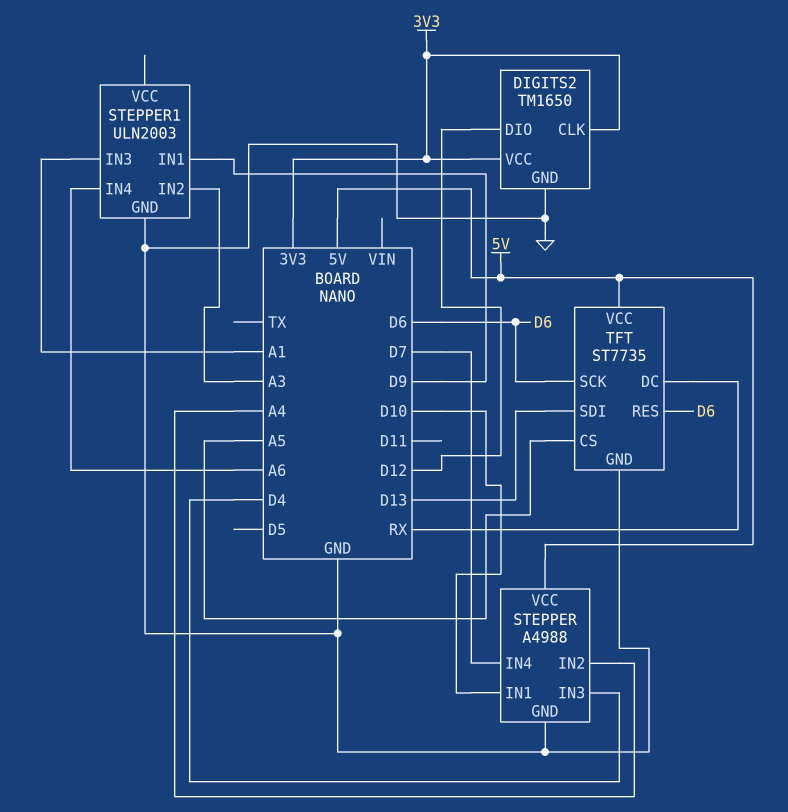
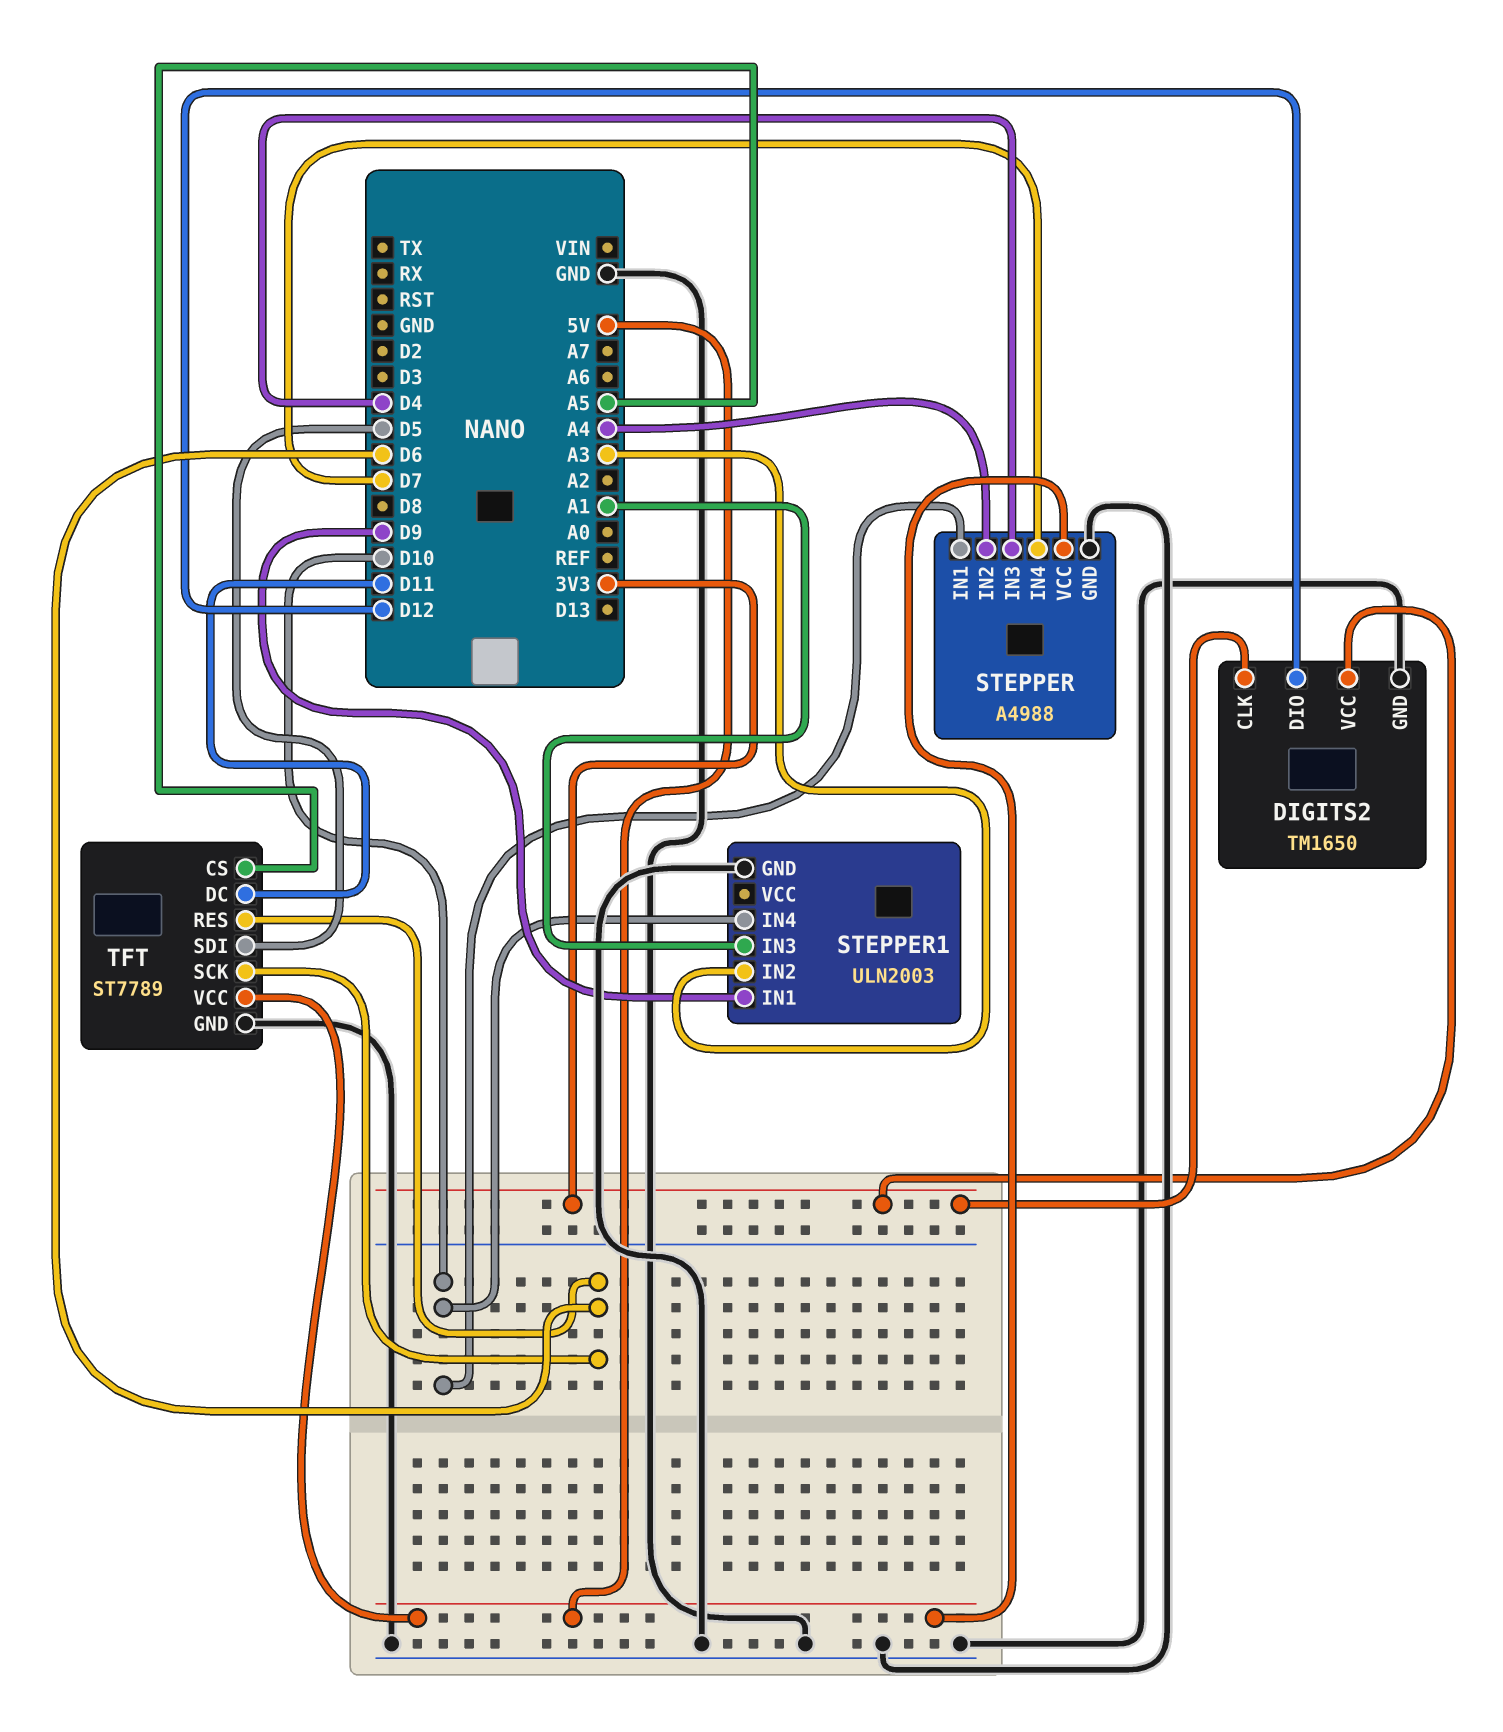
STEPPER1 pin IN4: A6 -> D10
TFT: ST7735 -> ST7789
TFT pin DC: RX -> D11
TFT pin SDI: D13 -> D5

